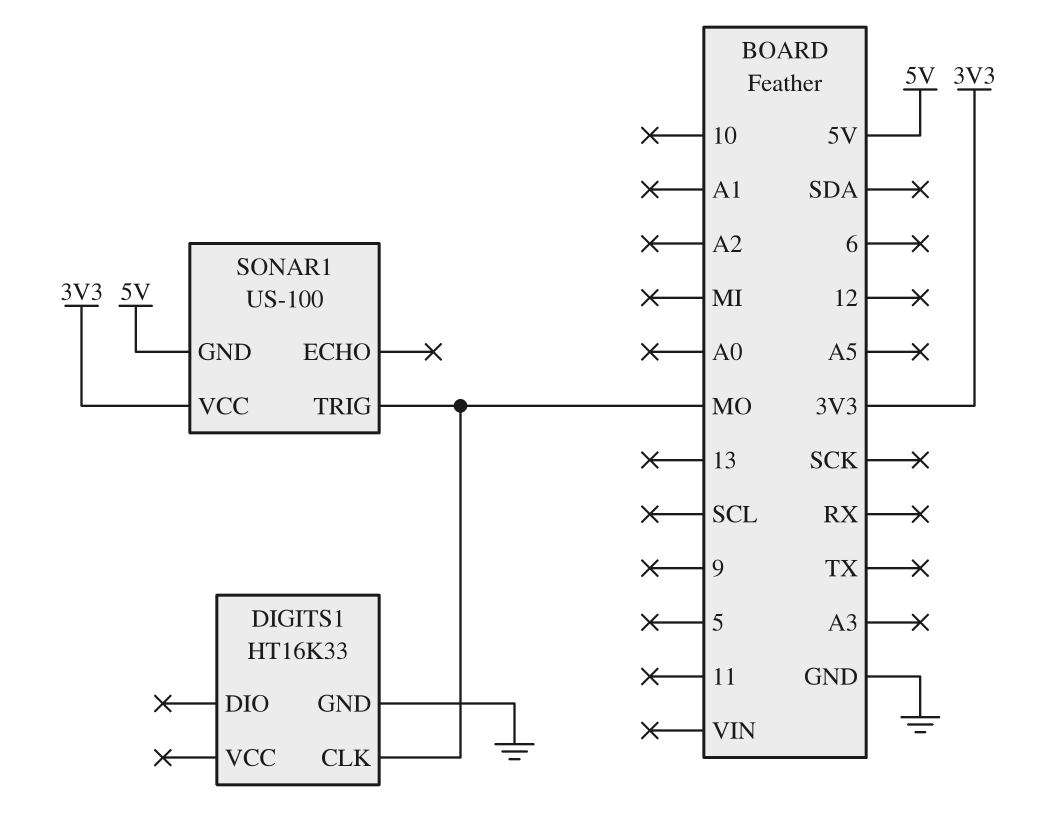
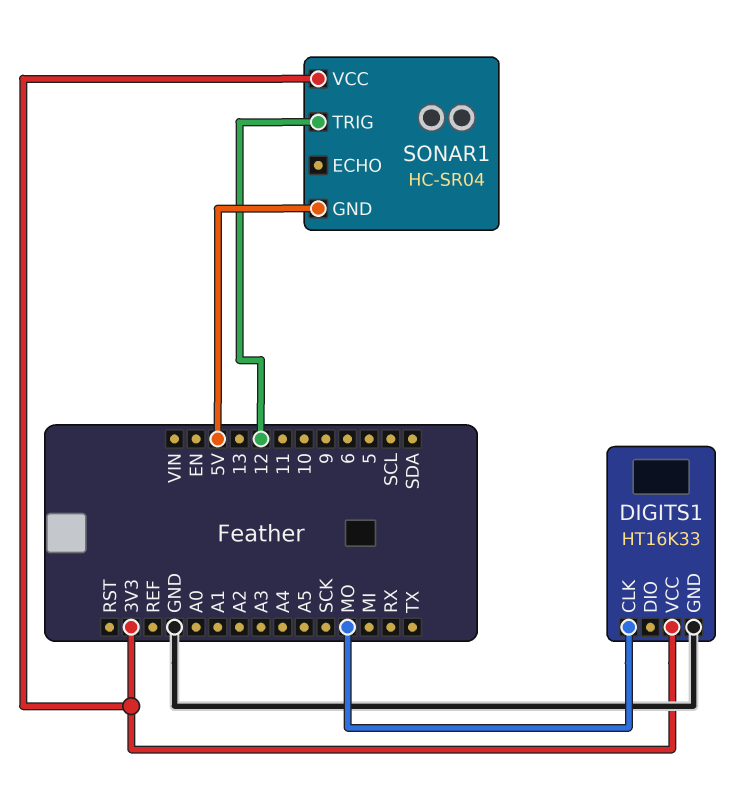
DIGITS1 pin VCC: none -> 3V3
SONAR1: US-100 -> HC-SR04
SONAR1 pin TRIG: MO -> 12

